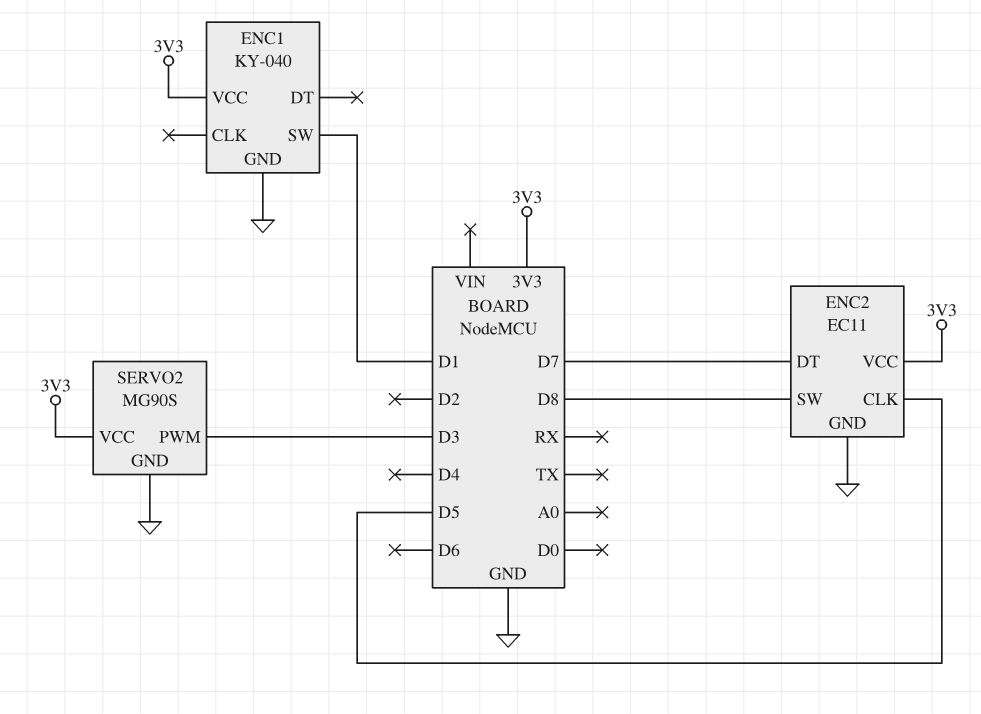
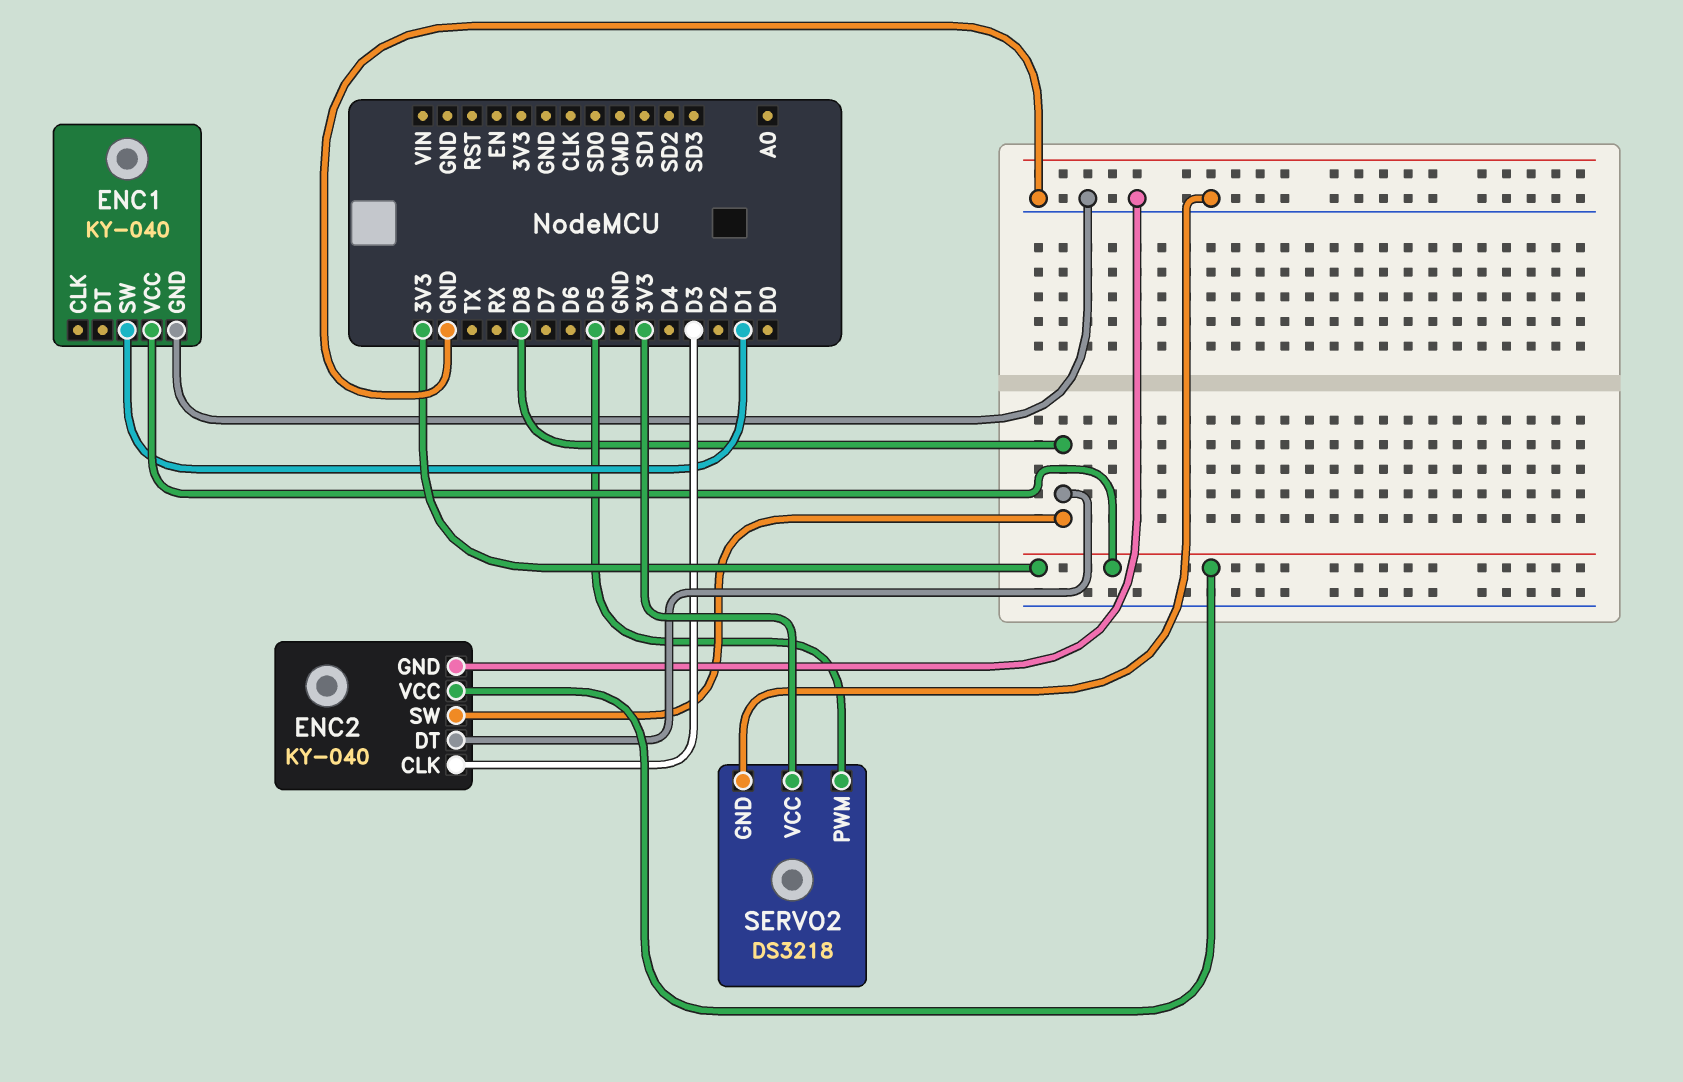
ENC2: EC11 -> KY-040
ENC2 pin CLK: D5 -> D3
ENC2 pin DT: D7 -> D8
SERVO2: MG90S -> DS3218
SERVO2 pin PWM: D3 -> D5

